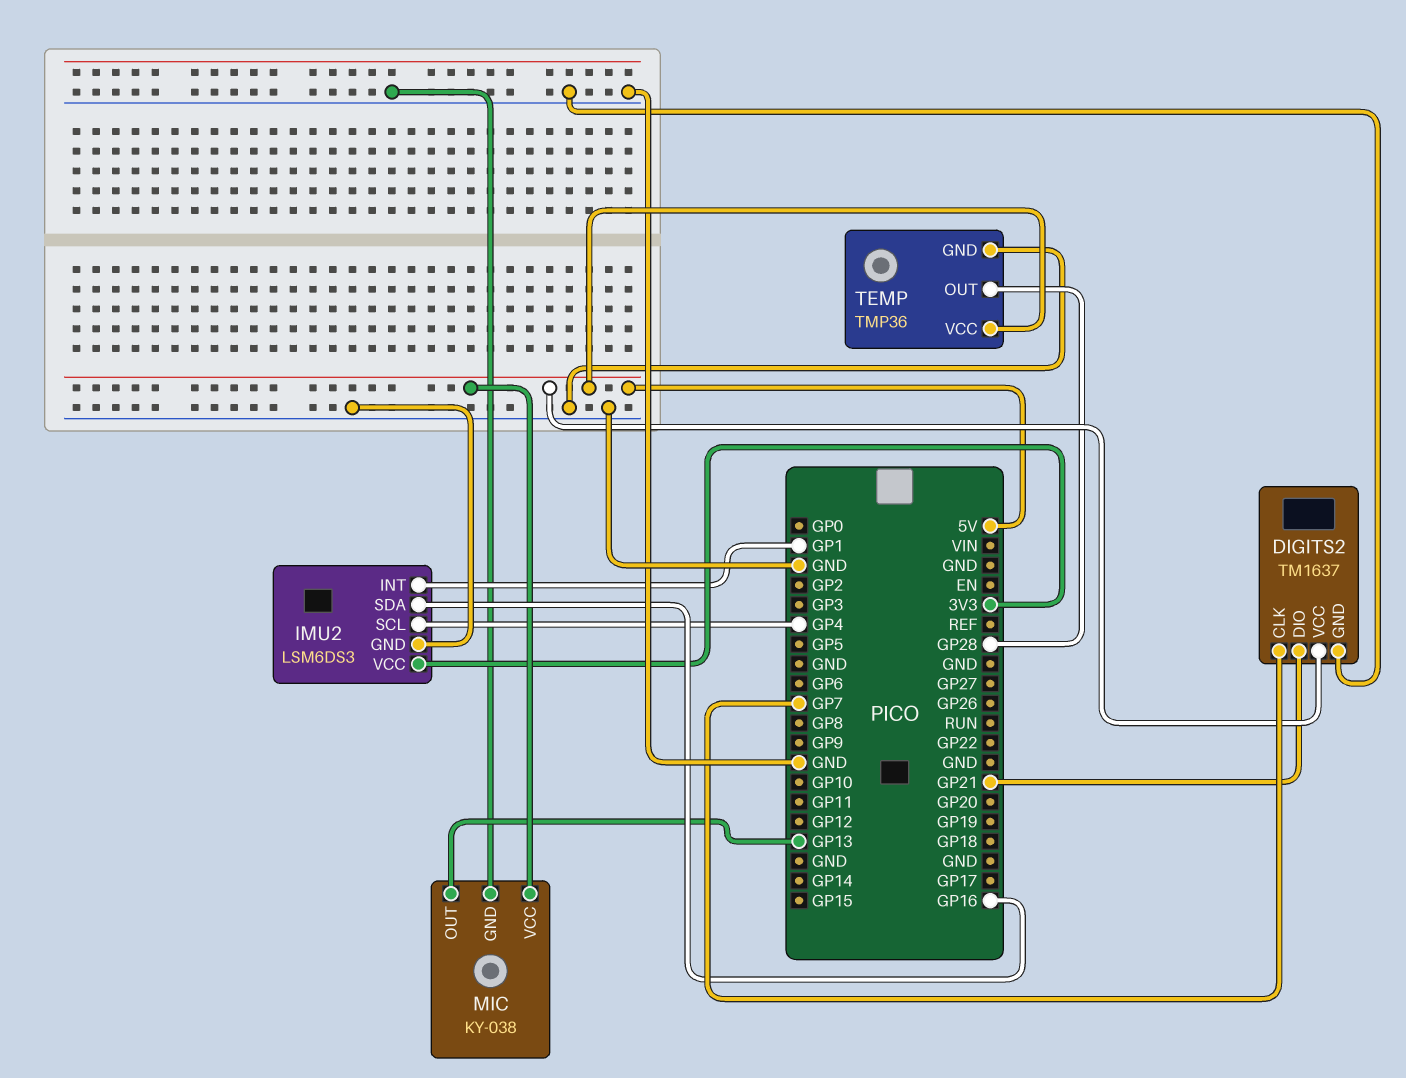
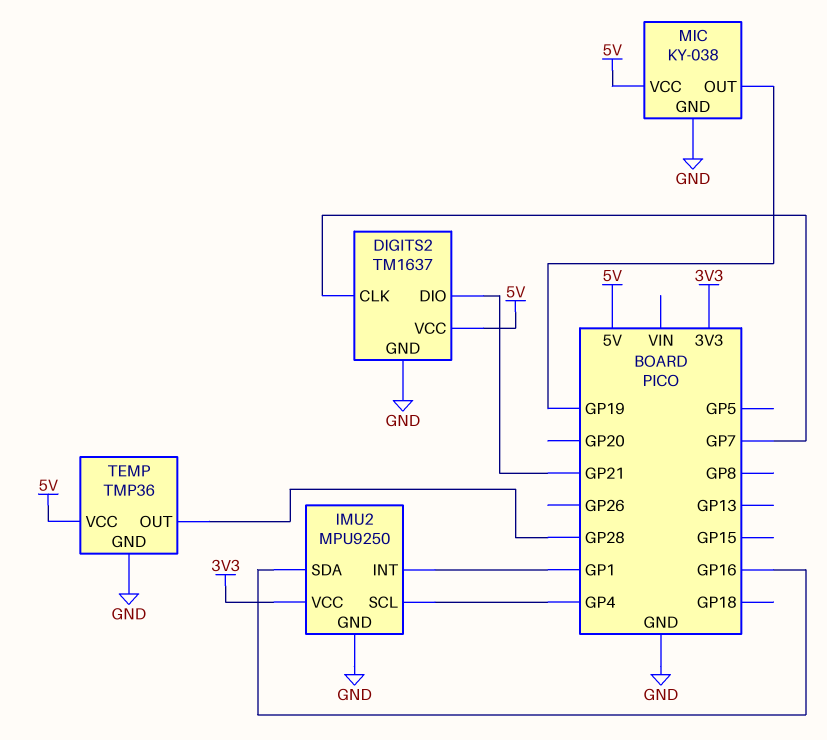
IMU2: LSM6DS3 -> MPU9250
MIC pin OUT: GP13 -> GP19

